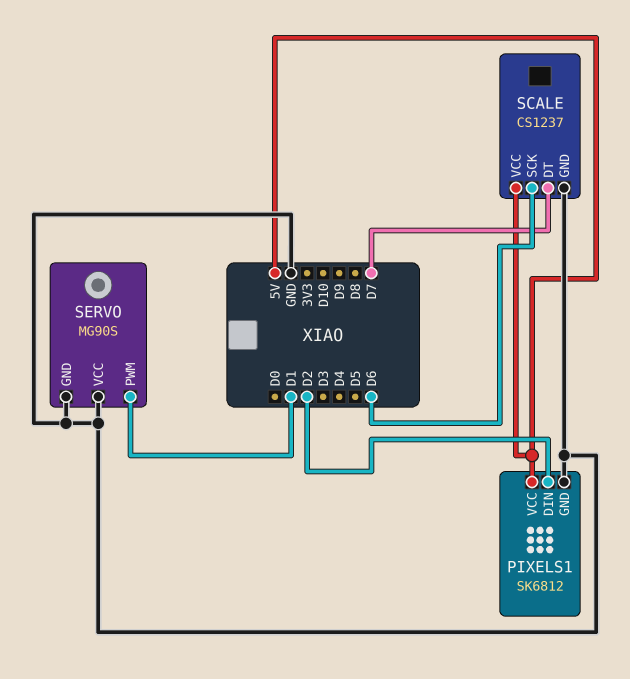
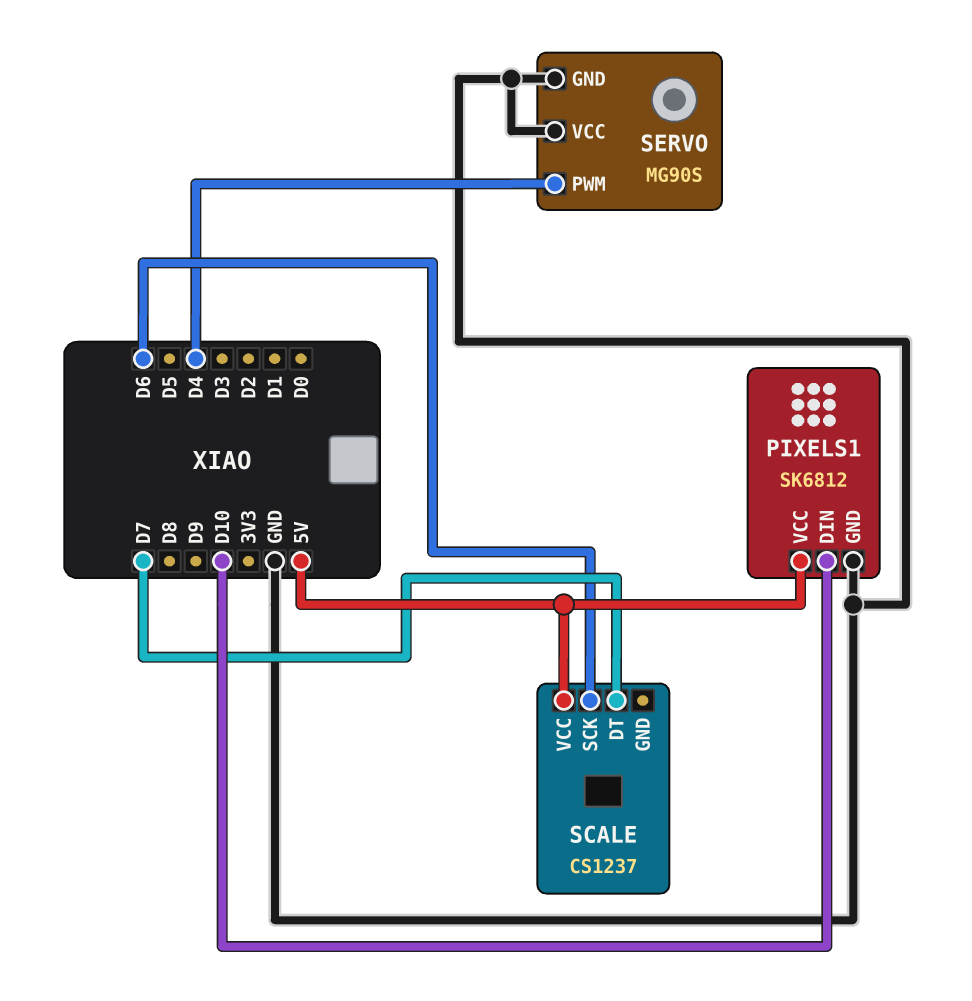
PIXELS1 pin DIN: D2 -> D10
SCALE pin GND: GND -> none
SERVO pin PWM: D1 -> D4

